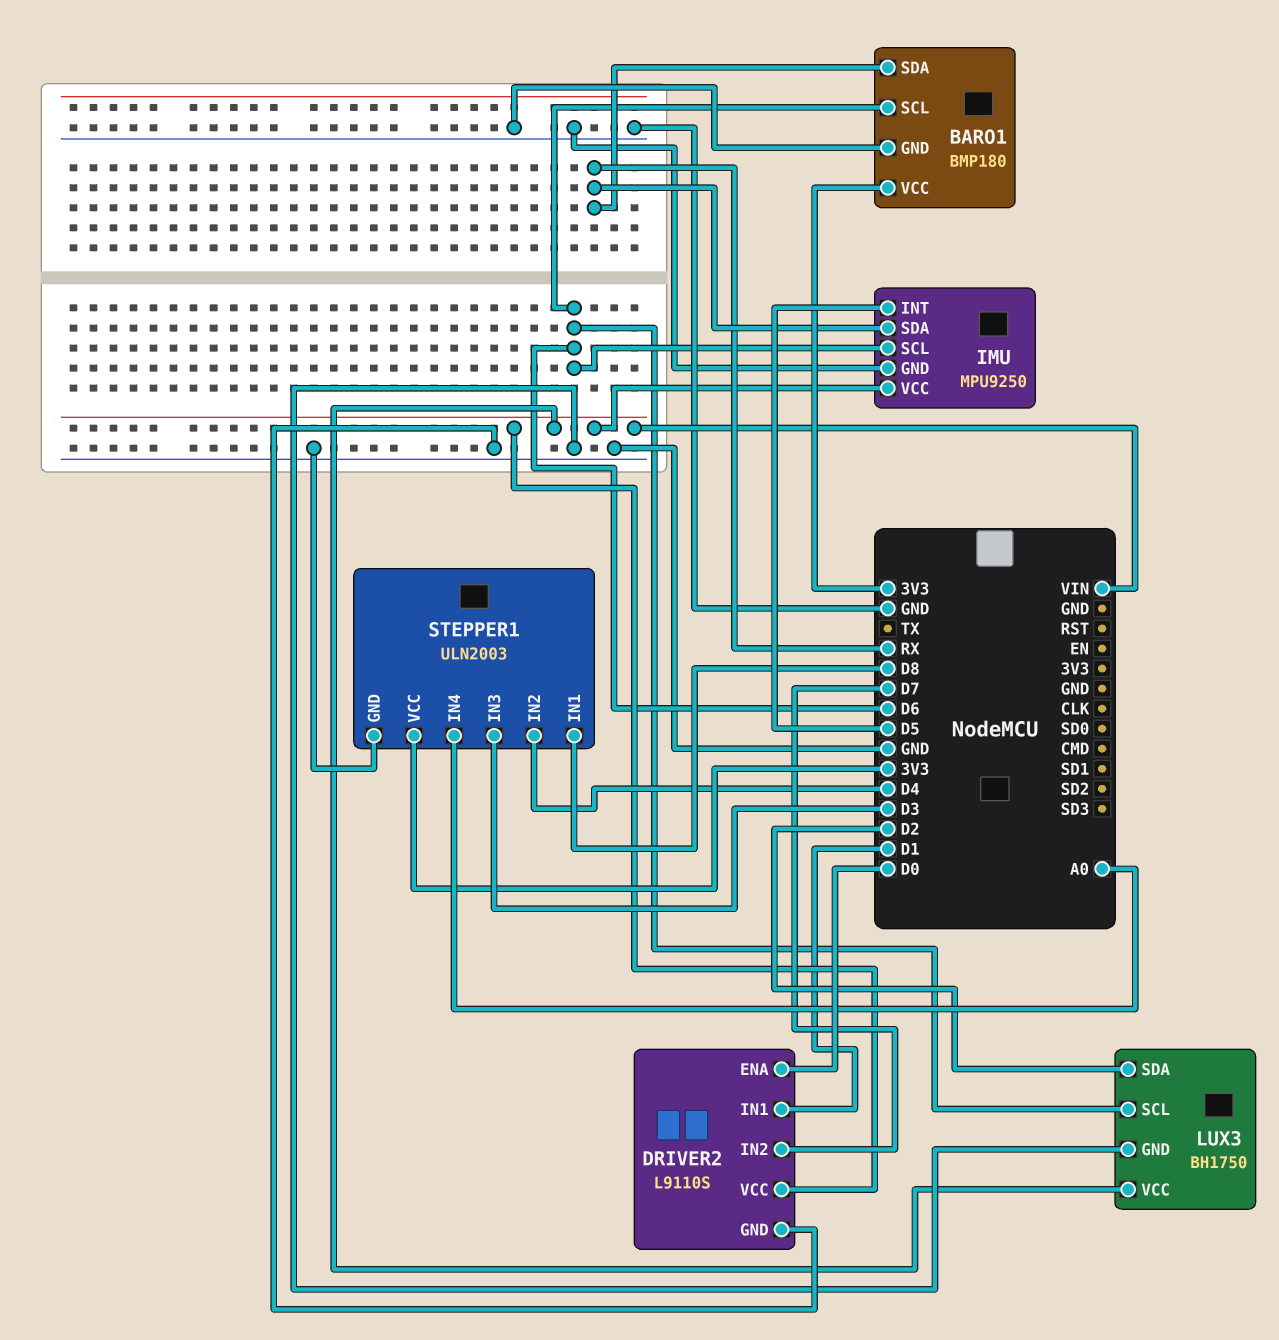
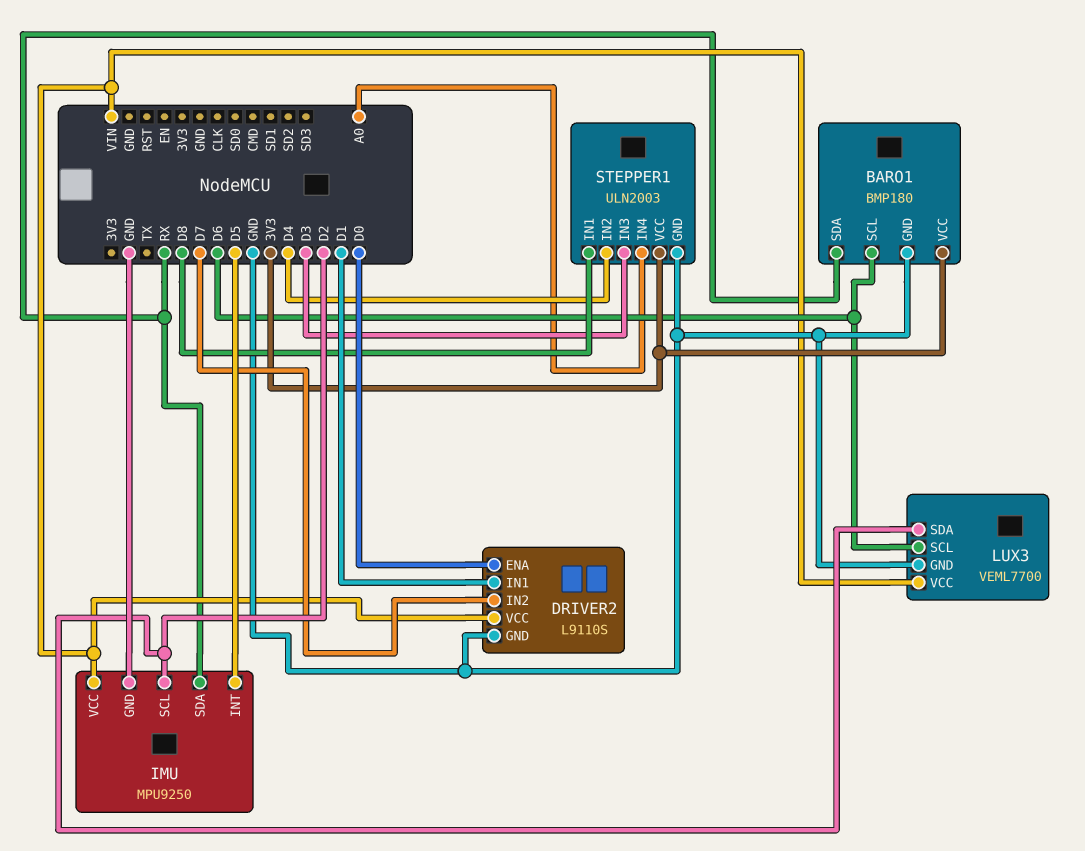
IMU pin SCL: D6 -> D2
LUX3: BH1750 -> VEML7700

